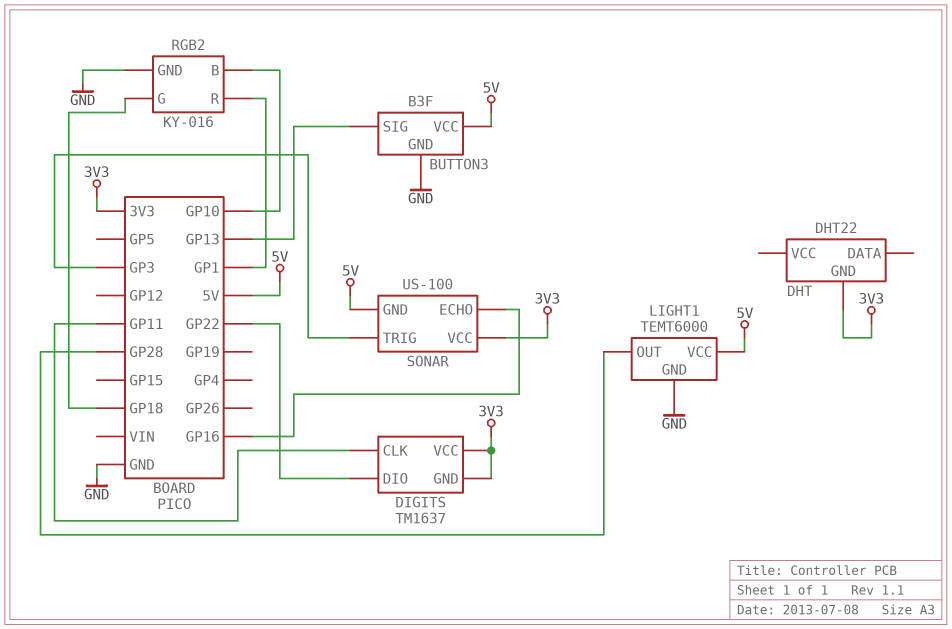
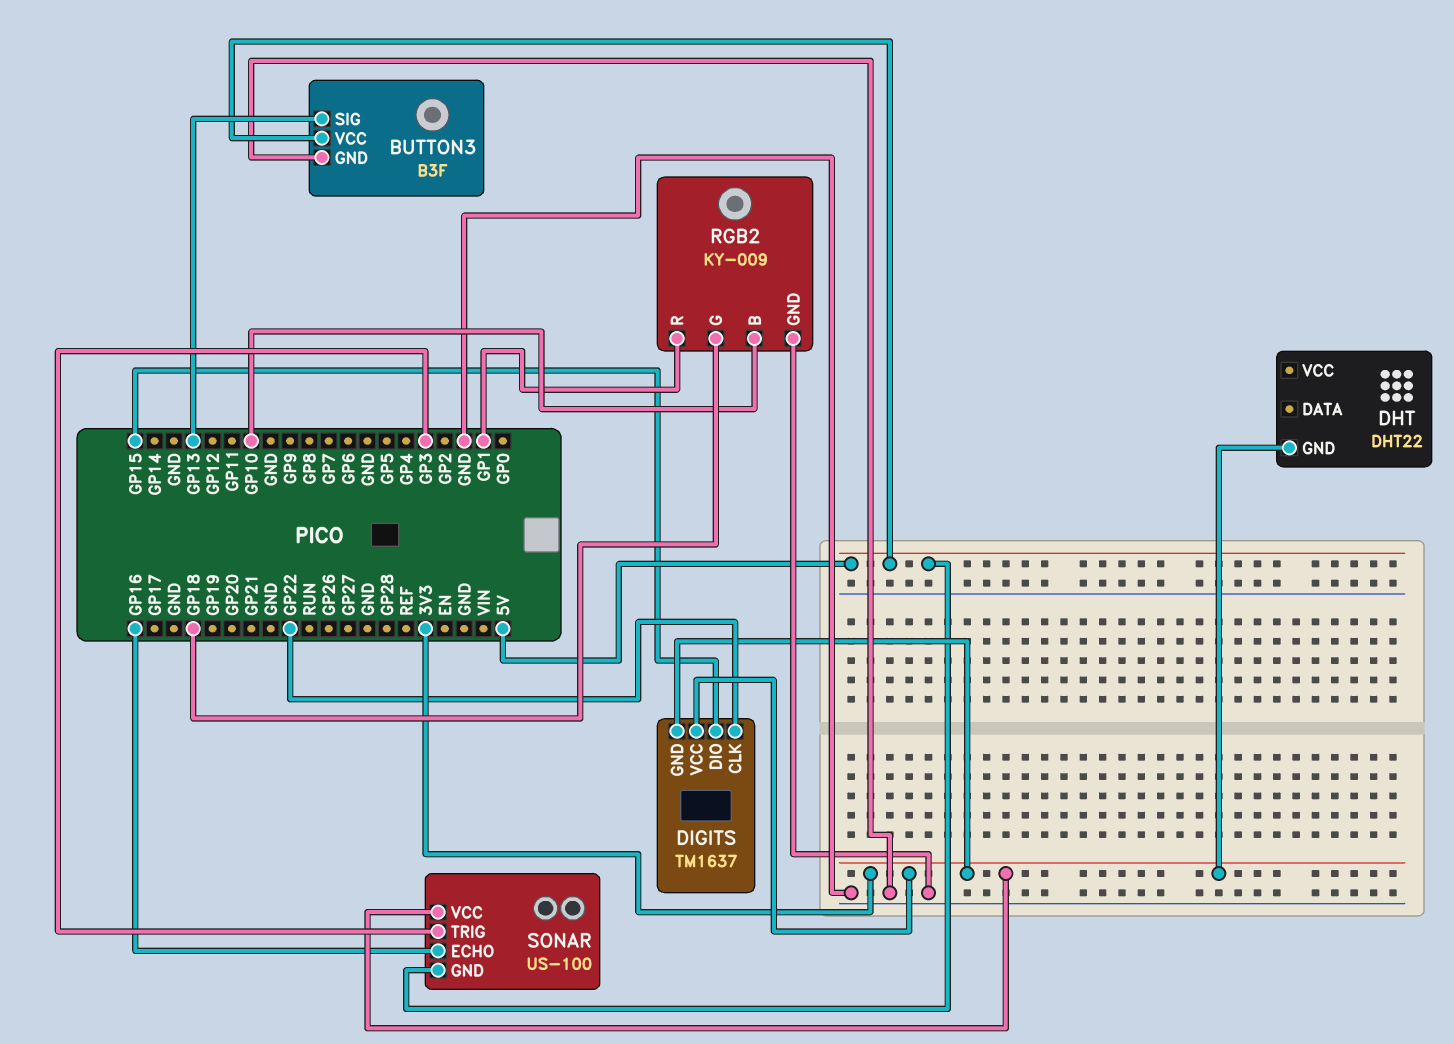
DIGITS pin CLK: GP11 -> GP22
DIGITS pin DIO: GP22 -> GP15
LIGHT1: TEMT6000 -> none
LIGHT1 pin GND: GND -> none
LIGHT1 pin OUT: GP28 -> none
LIGHT1 pin VCC: 5V -> none
RGB2: KY-016 -> KY-009

